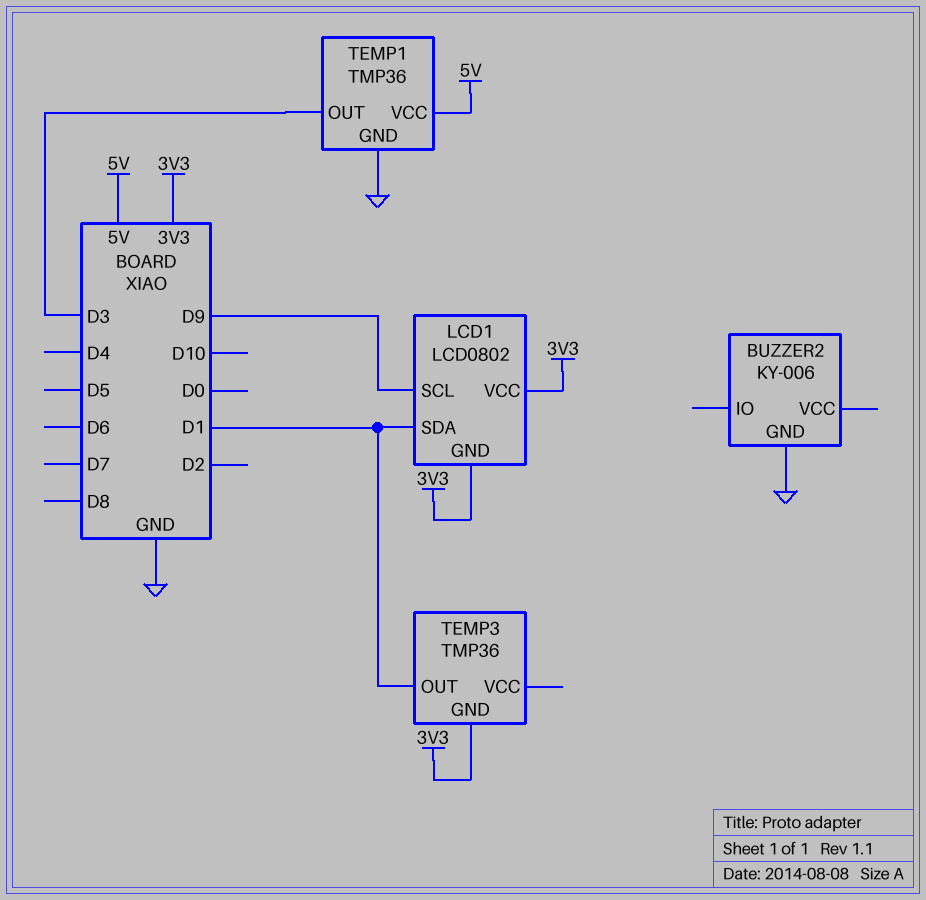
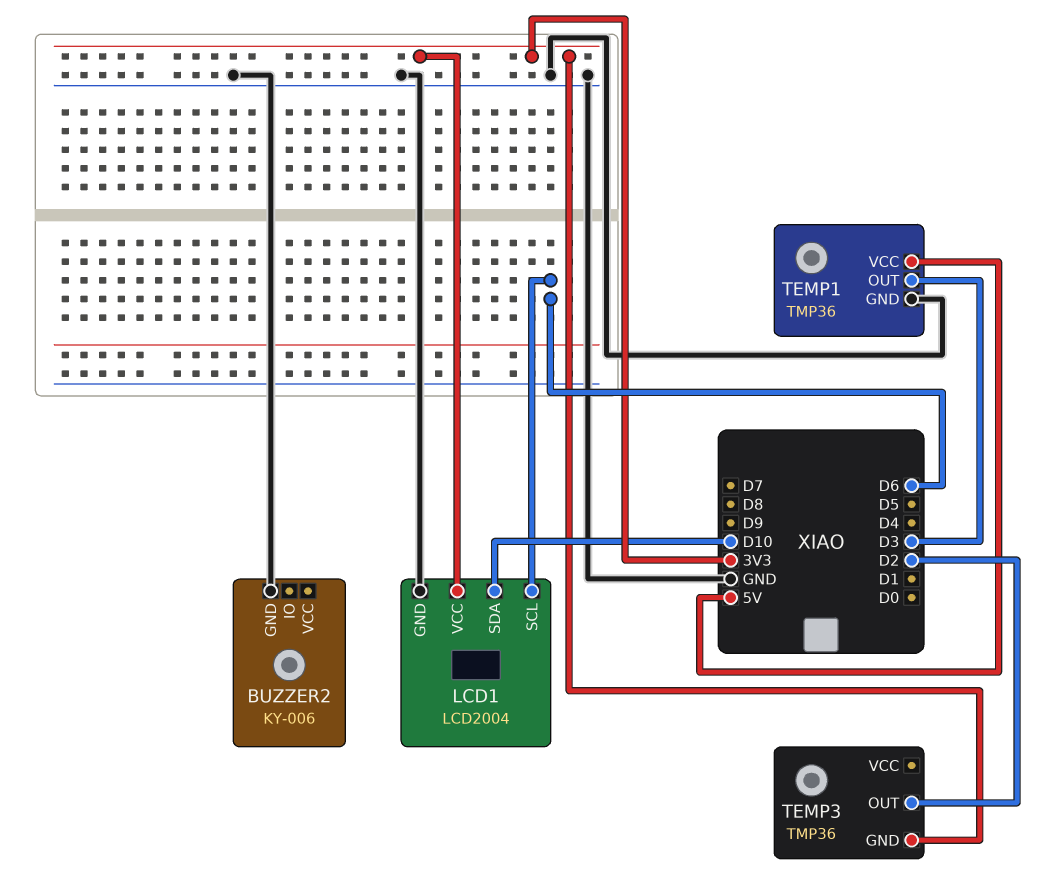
LCD1: LCD0802 -> LCD2004
LCD1 pin GND: 3V3 -> GND
LCD1 pin SCL: D9 -> D6
LCD1 pin SDA: D1 -> D10
TEMP3 pin OUT: D1 -> D2

